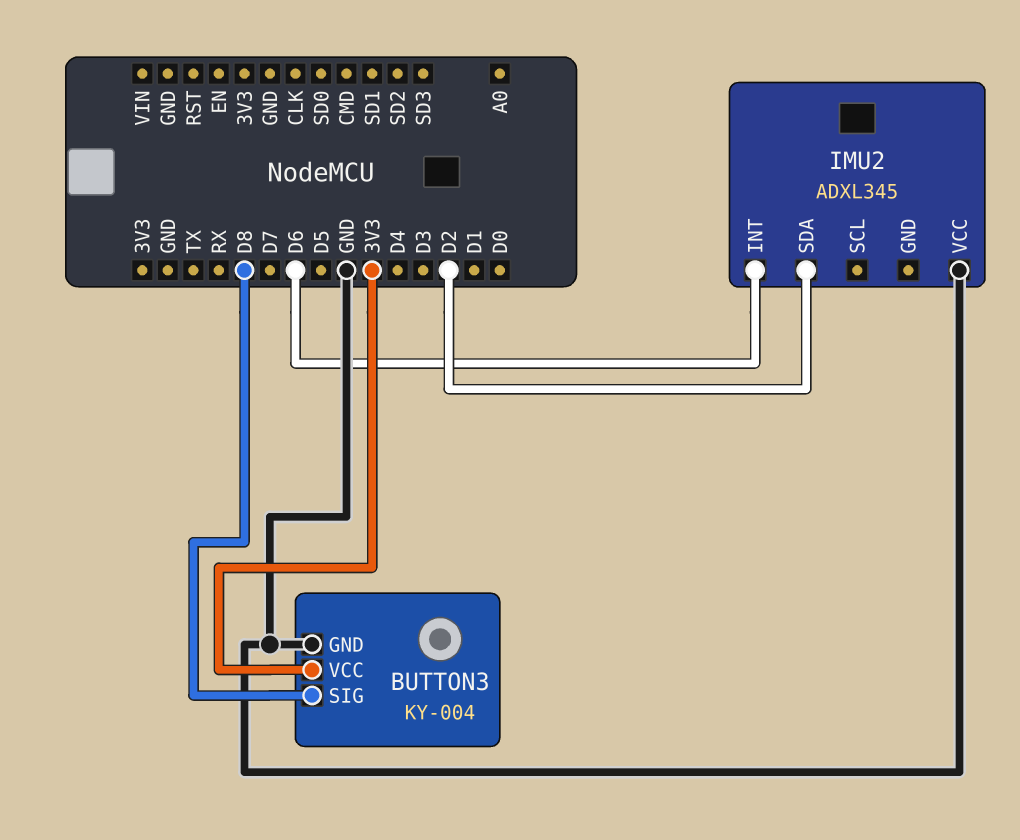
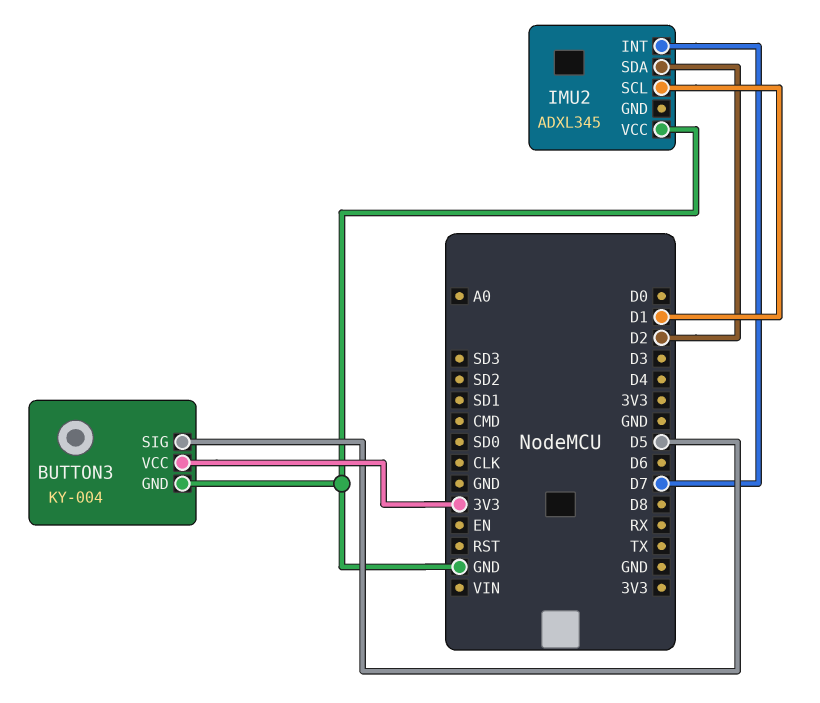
BUTTON3 pin SIG: D8 -> D5
IMU2 pin INT: D6 -> D7
IMU2 pin SCL: none -> D1

